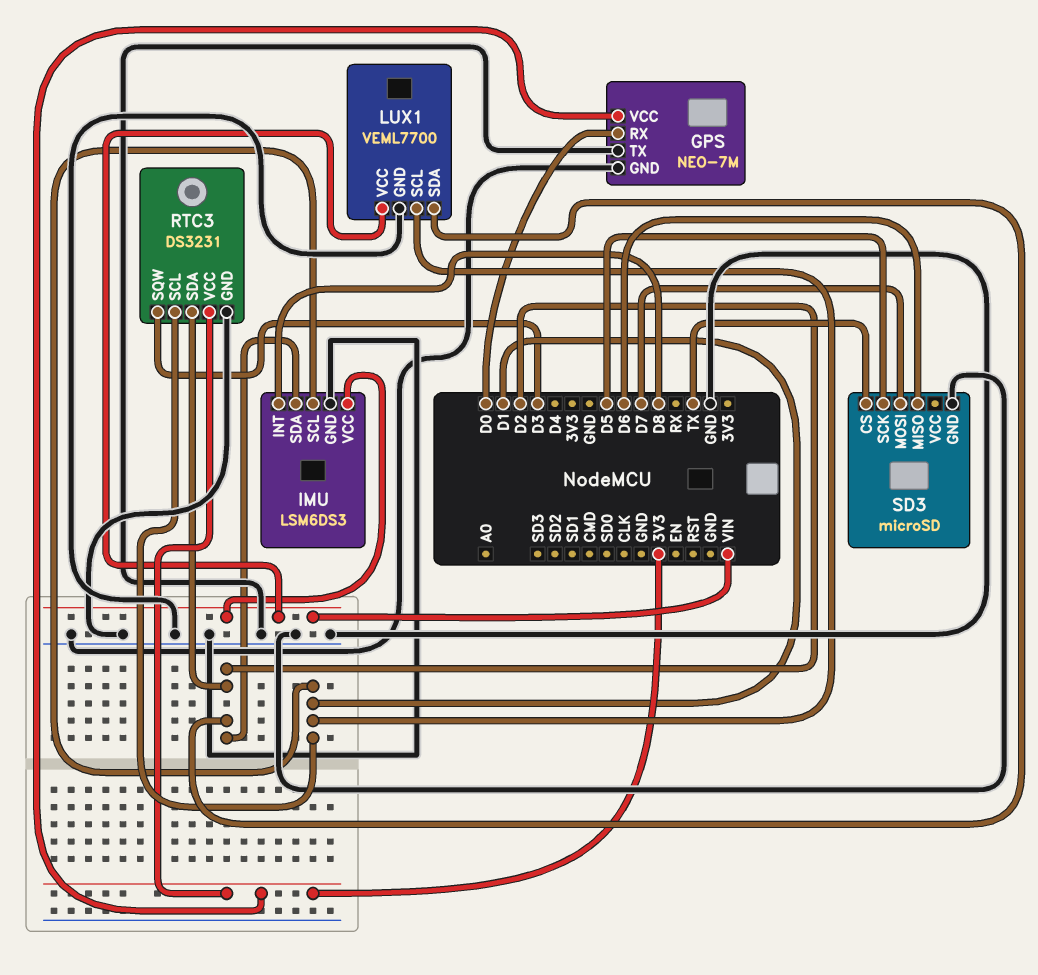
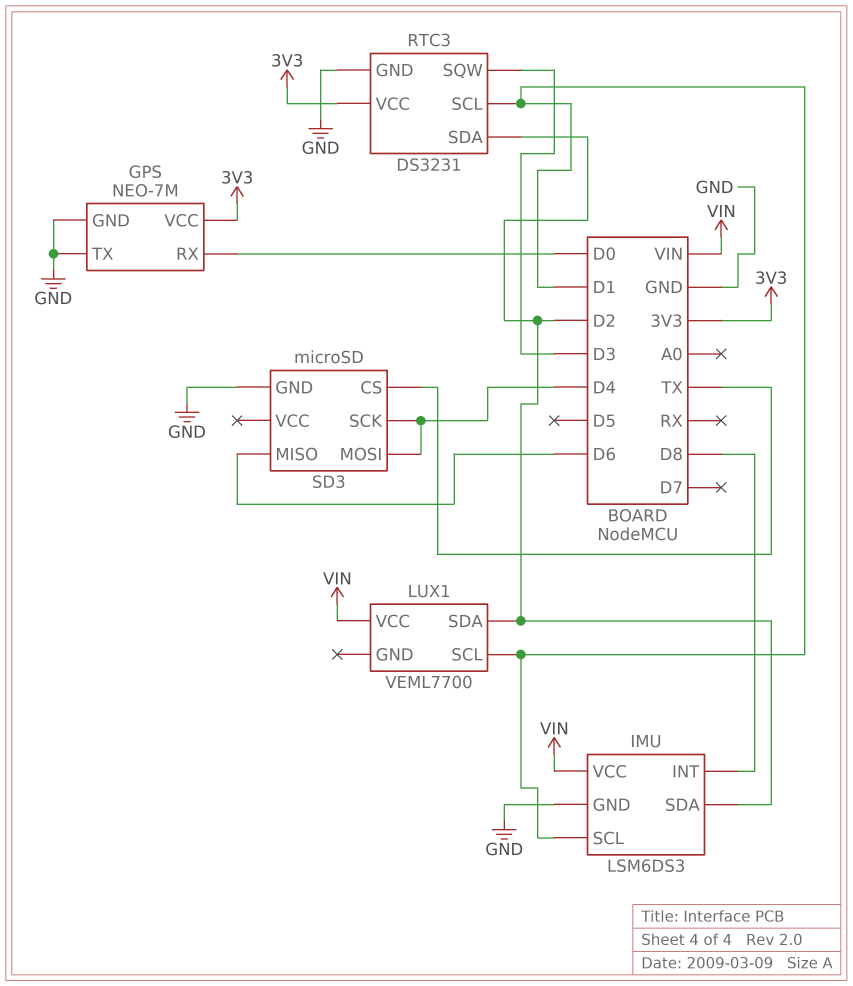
LUX1 pin GND: GND -> none
SD3 pin MOSI: D7 -> D4
SD3 pin SCK: D5 -> D4

